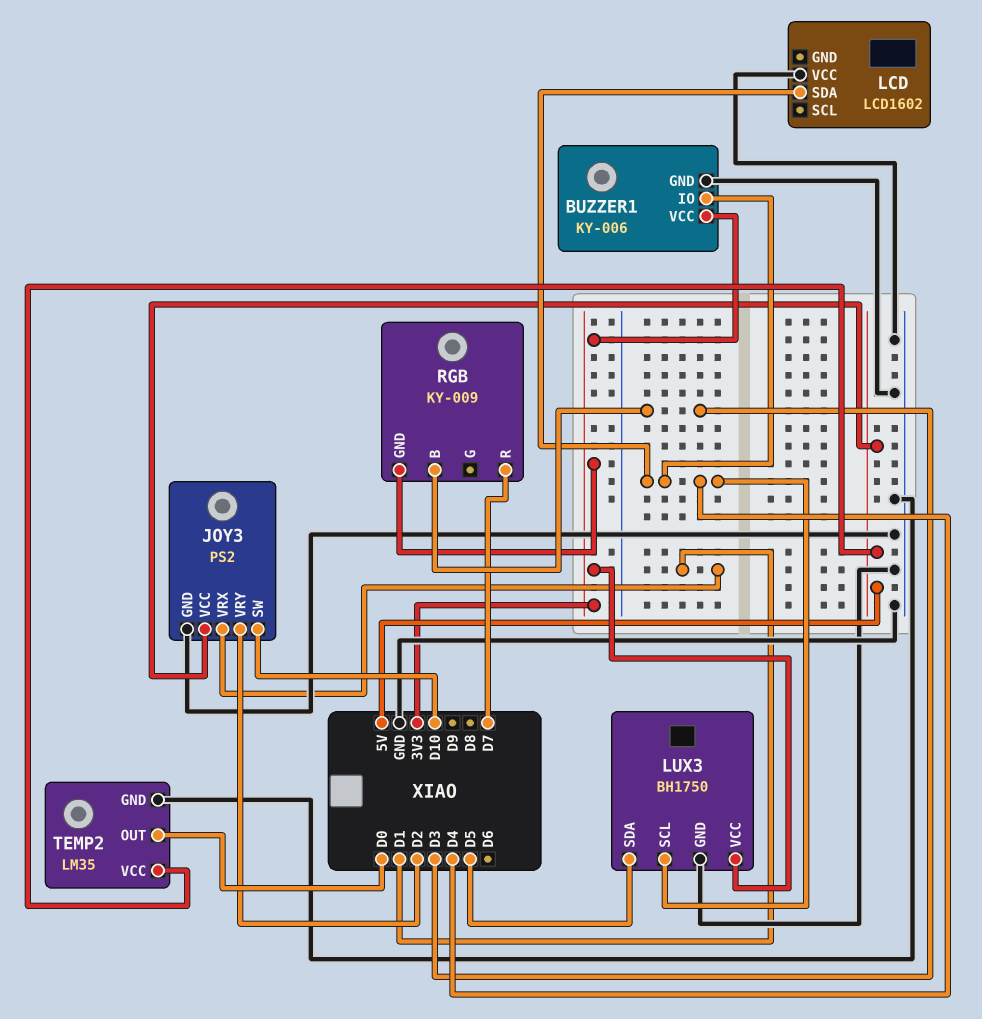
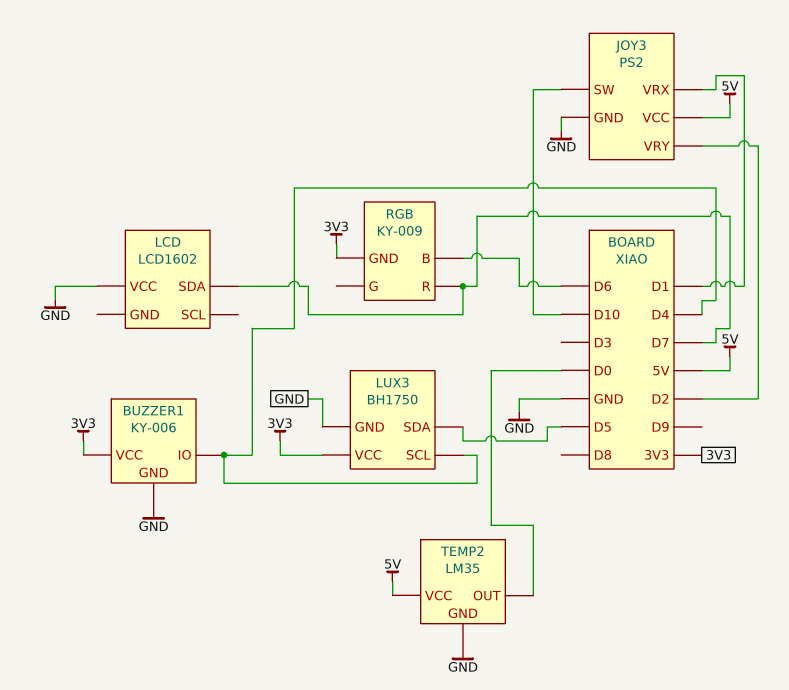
LCD pin SDA: D4 -> D7
RGB pin B: D3 -> D6

